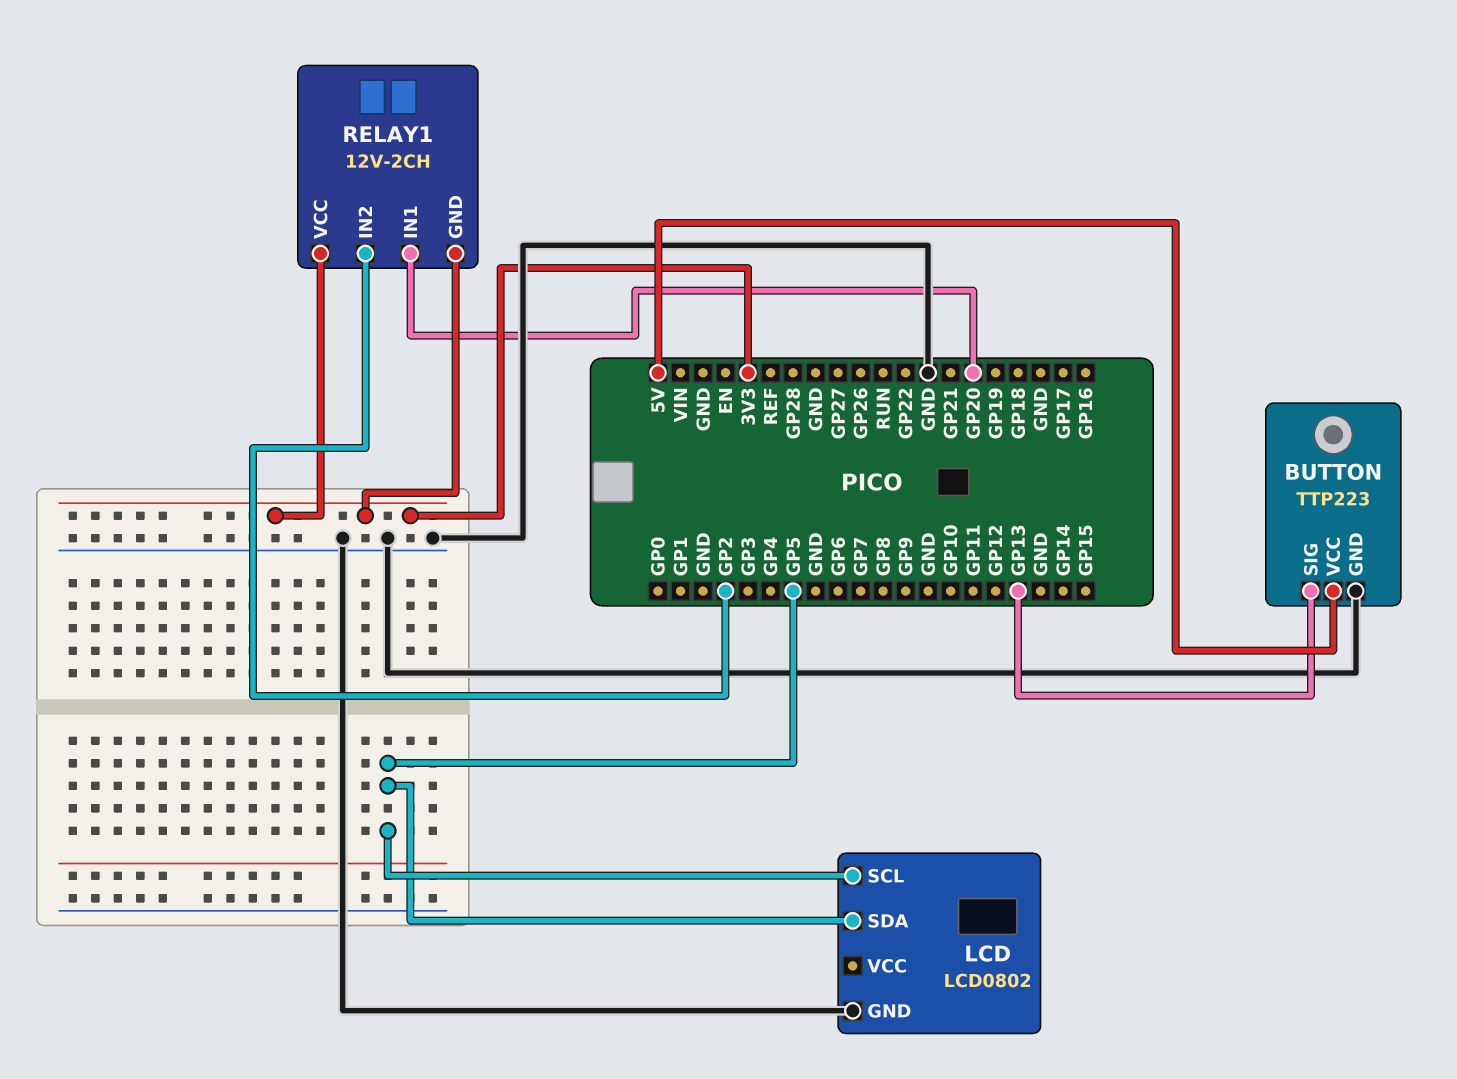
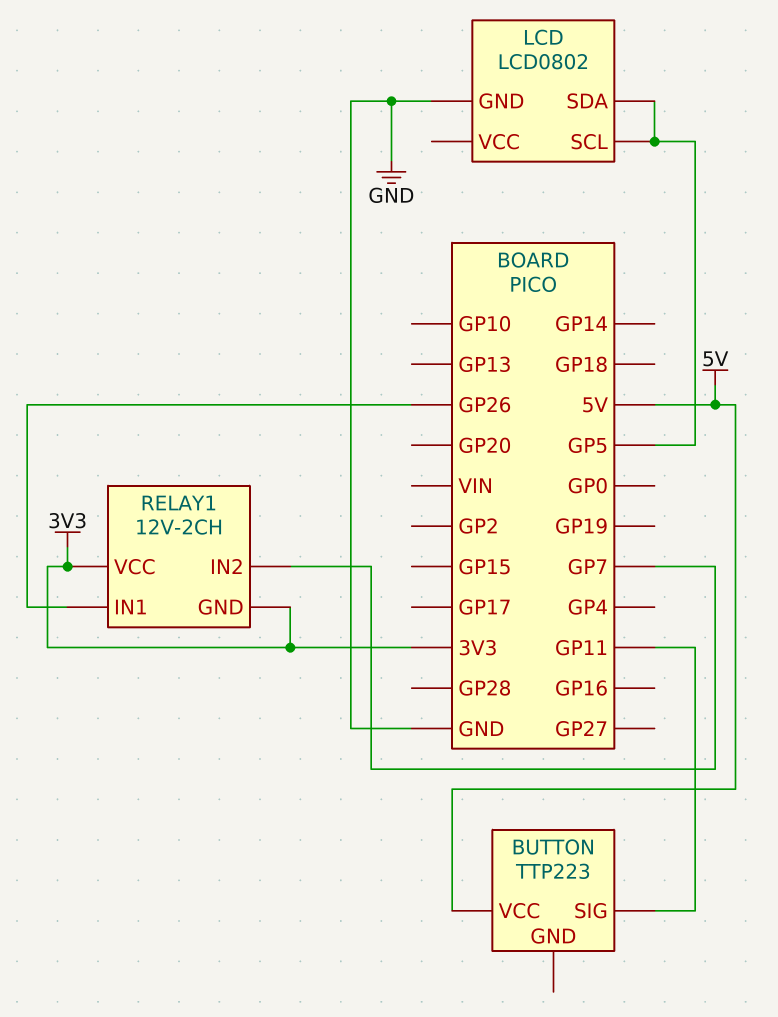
BUTTON pin GND: GND -> none
BUTTON pin SIG: GP13 -> GP11
RELAY1 pin IN1: GP20 -> GP26
RELAY1 pin IN2: GP2 -> GP7

